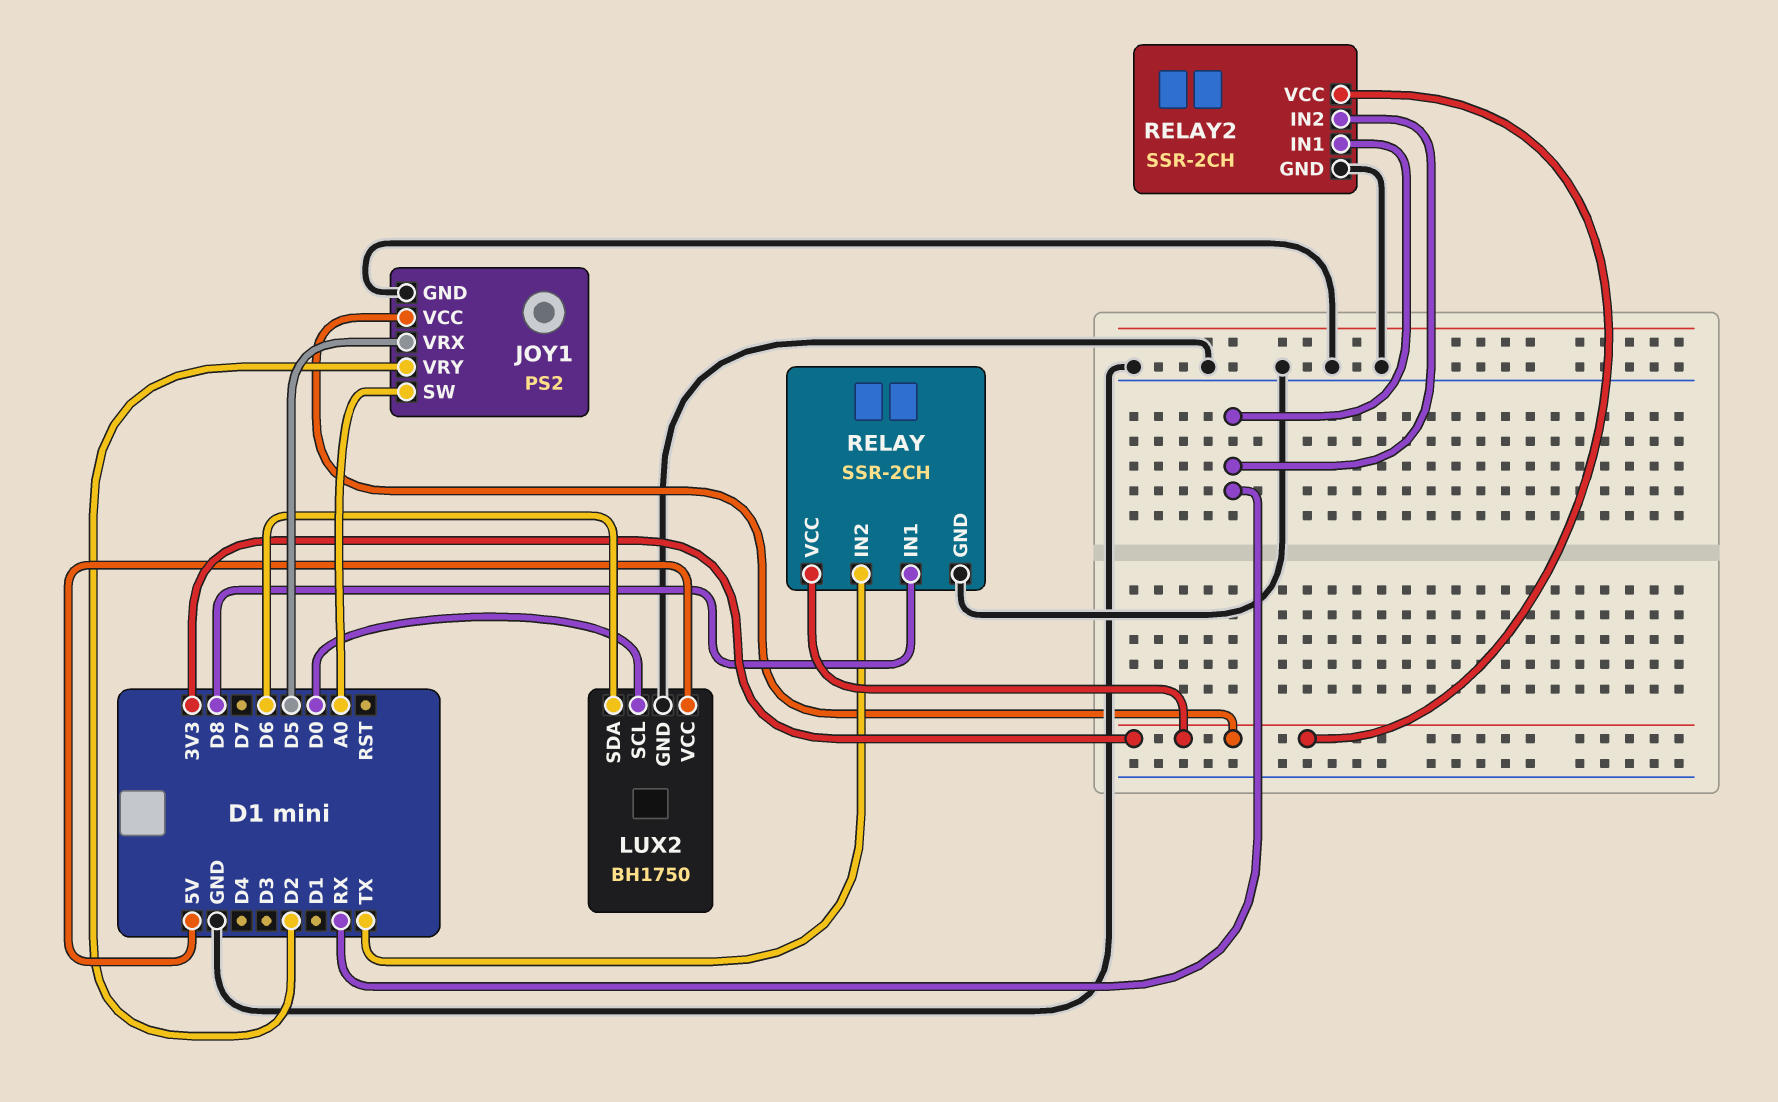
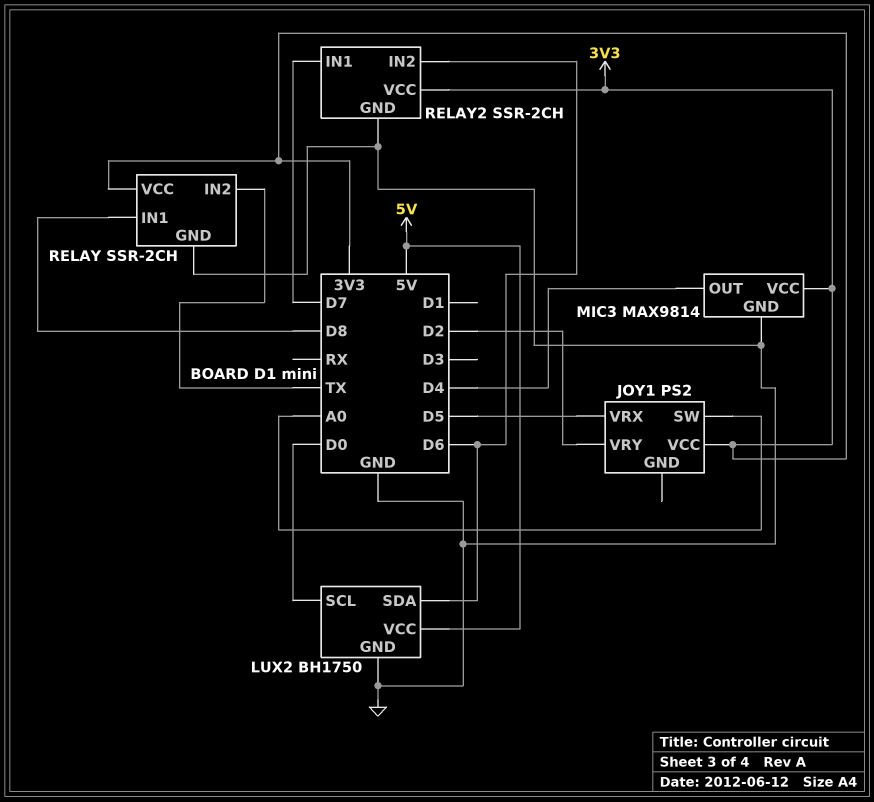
JOY1 pin GND: GND -> none
MIC3: none -> MAX9814
MIC3 pin GND: none -> GND
MIC3 pin OUT: none -> D4
MIC3 pin VCC: none -> 3V3
RELAY2 pin IN1: RX -> D7
RELAY2 pin IN2: RX -> D6

